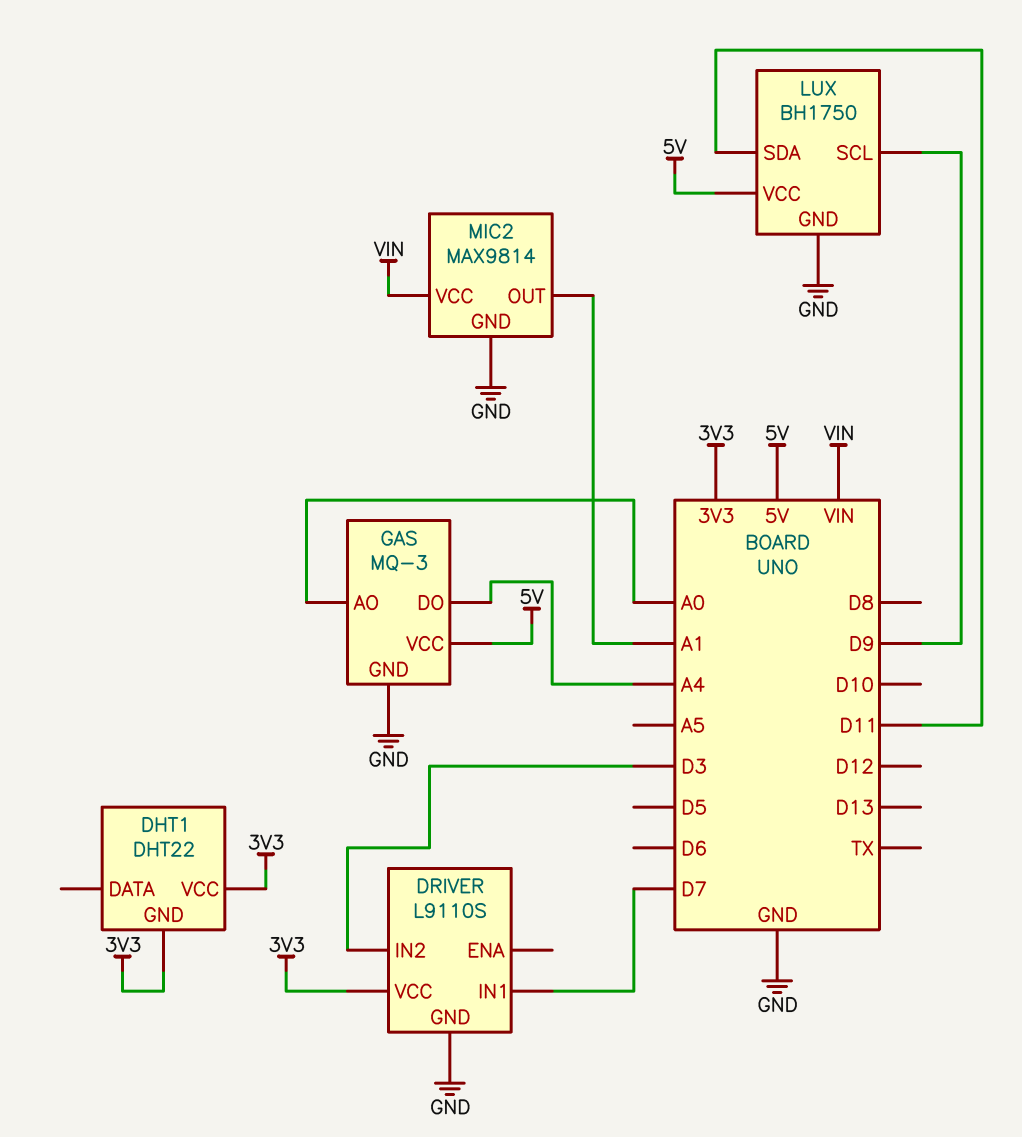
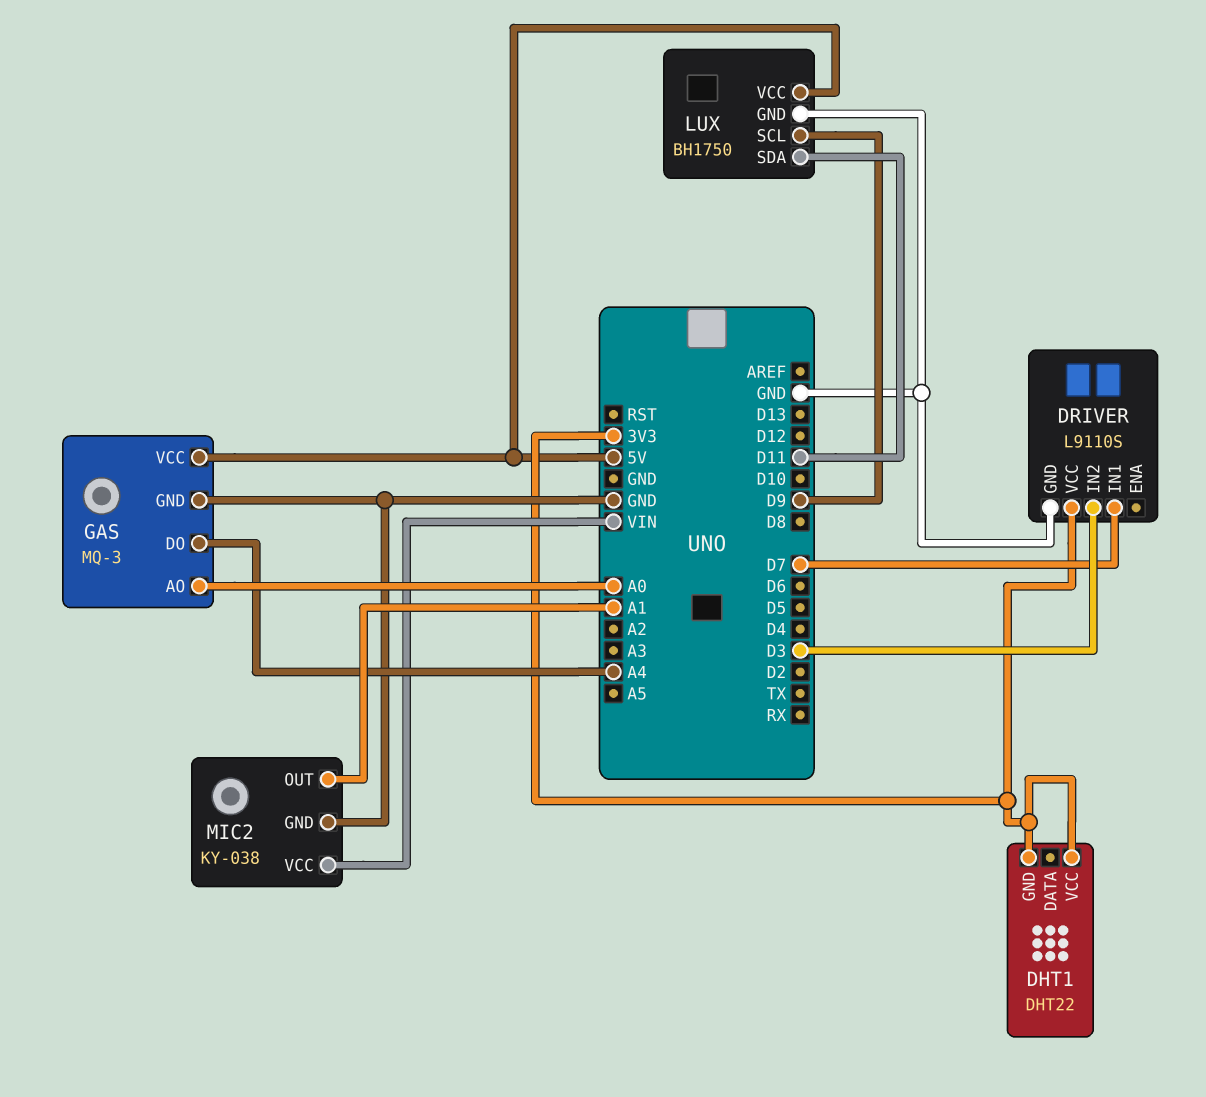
MIC2: MAX9814 -> KY-038

